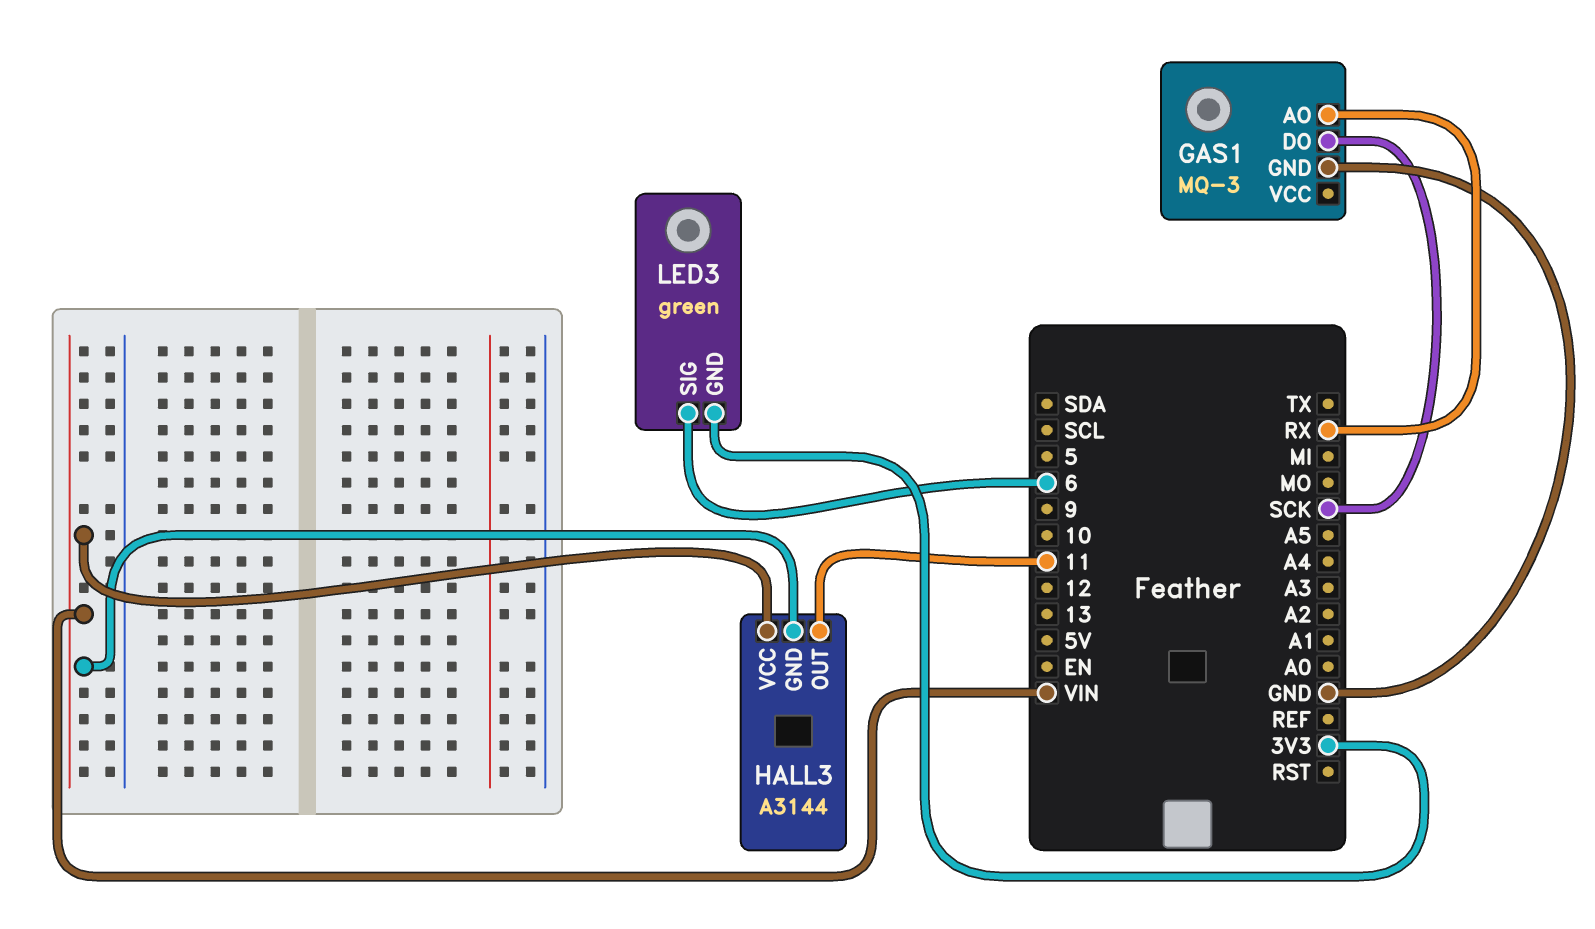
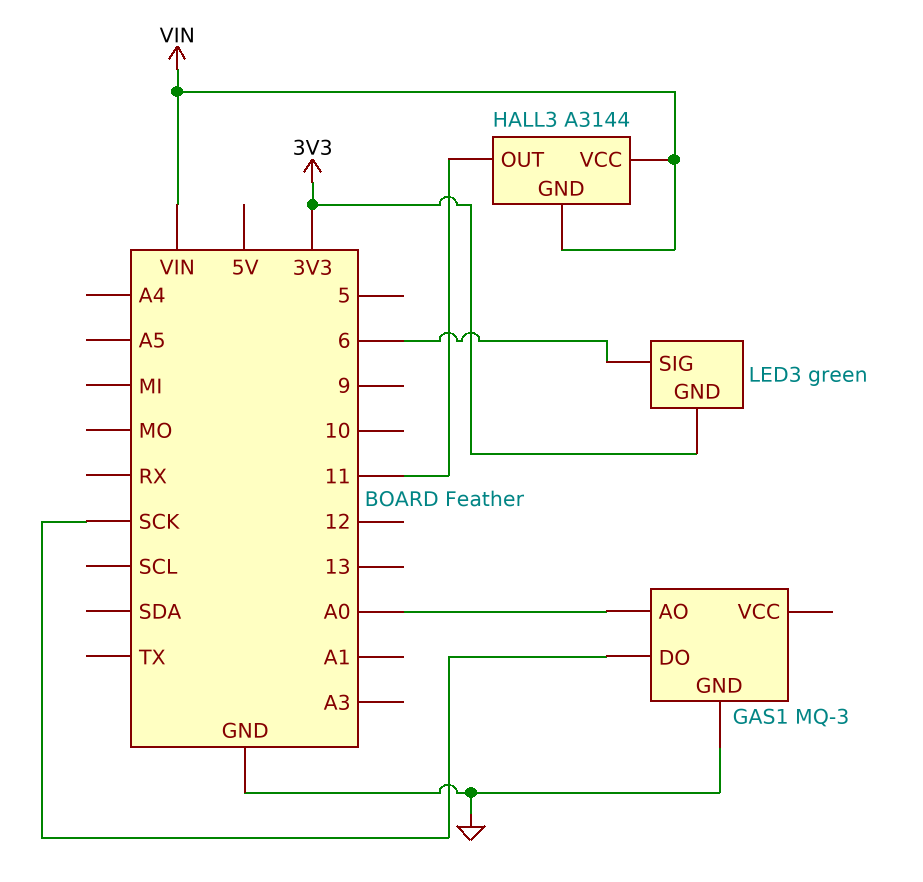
GAS1 pin AO: RX -> A0

